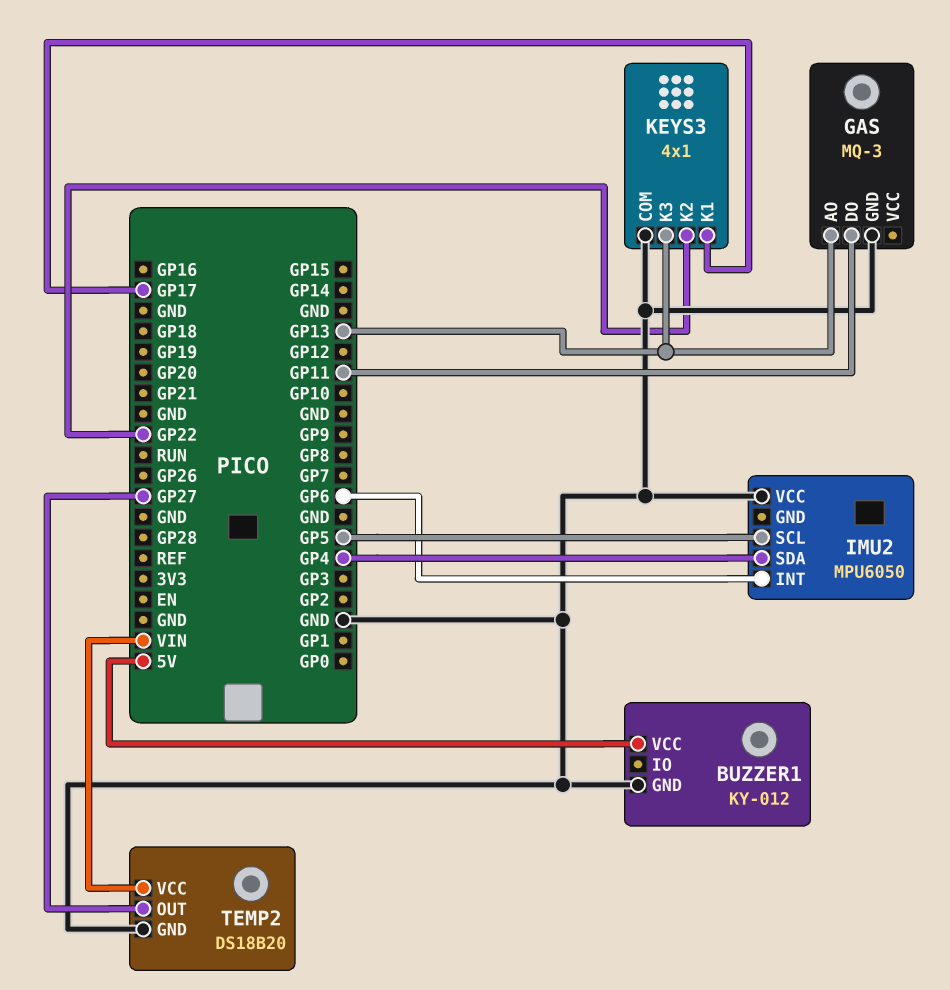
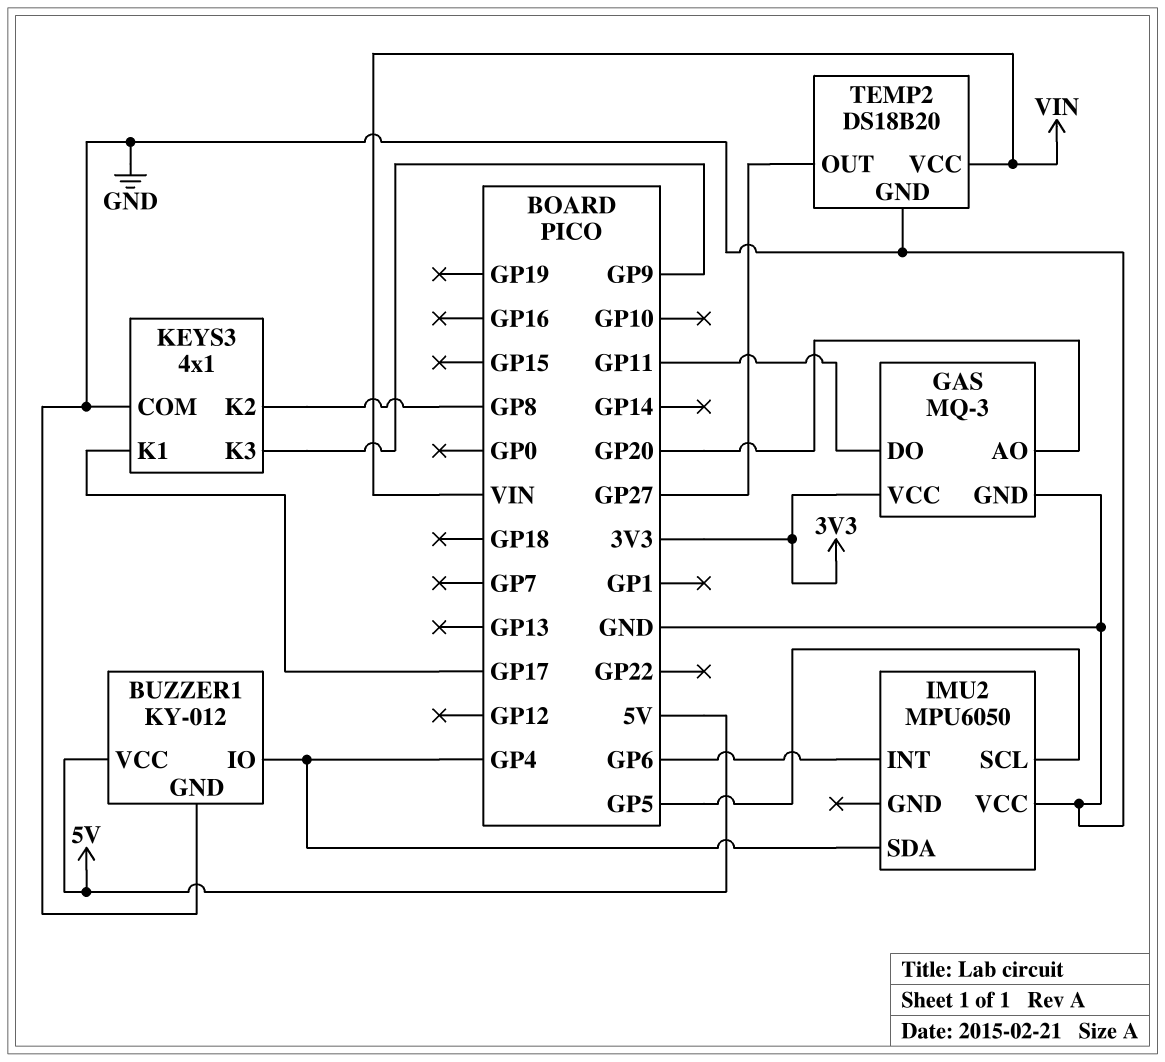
BUZZER1 pin IO: none -> GP4
GAS pin AO: GP13 -> GP20
GAS pin VCC: none -> 3V3
KEYS3 pin K2: GP22 -> GP8
KEYS3 pin K3: GP13 -> GP9

